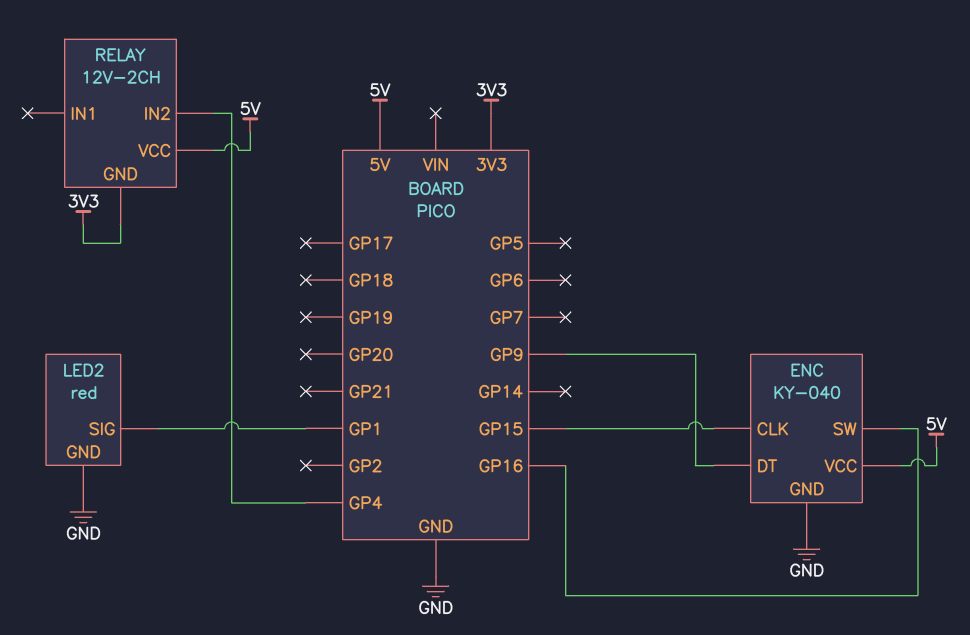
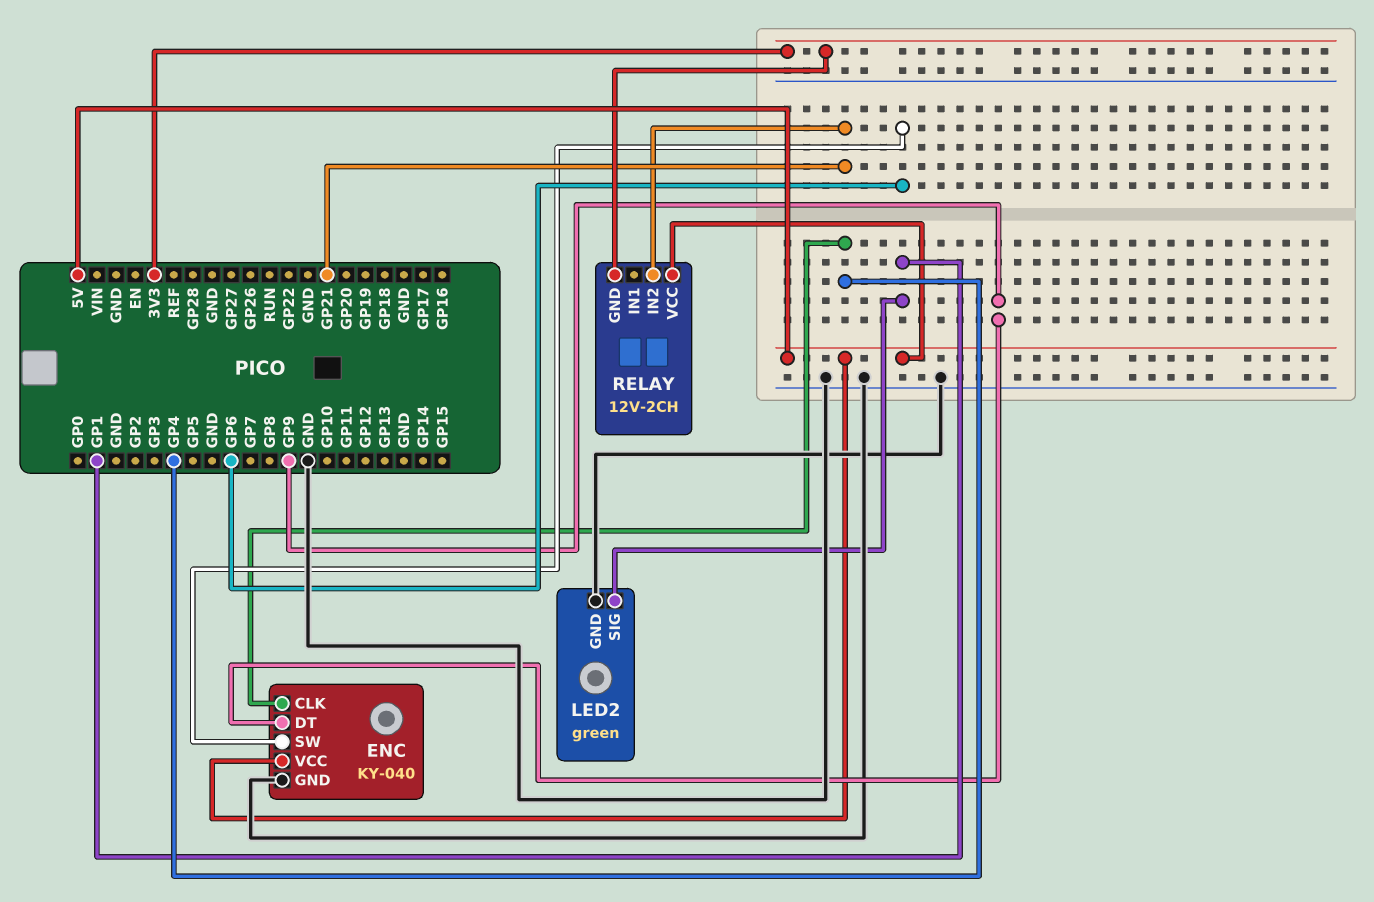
ENC pin CLK: GP15 -> GP4
ENC pin SW: GP16 -> GP6
LED2: red -> green
RELAY pin IN2: GP4 -> GP21

